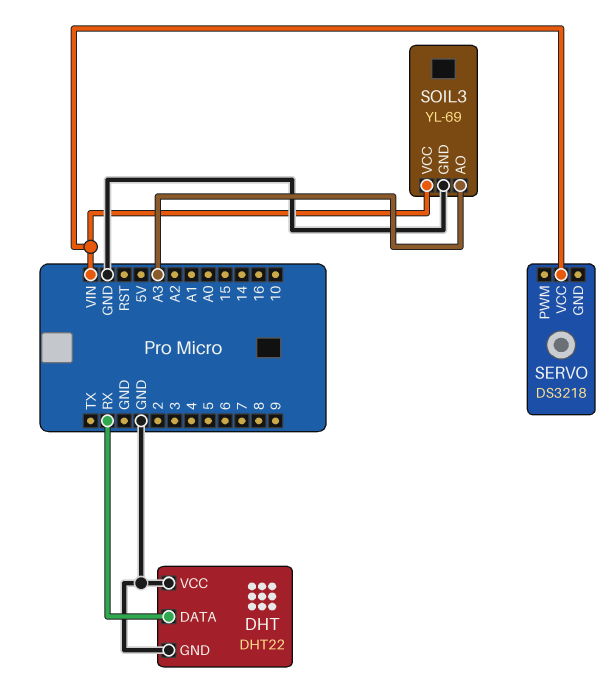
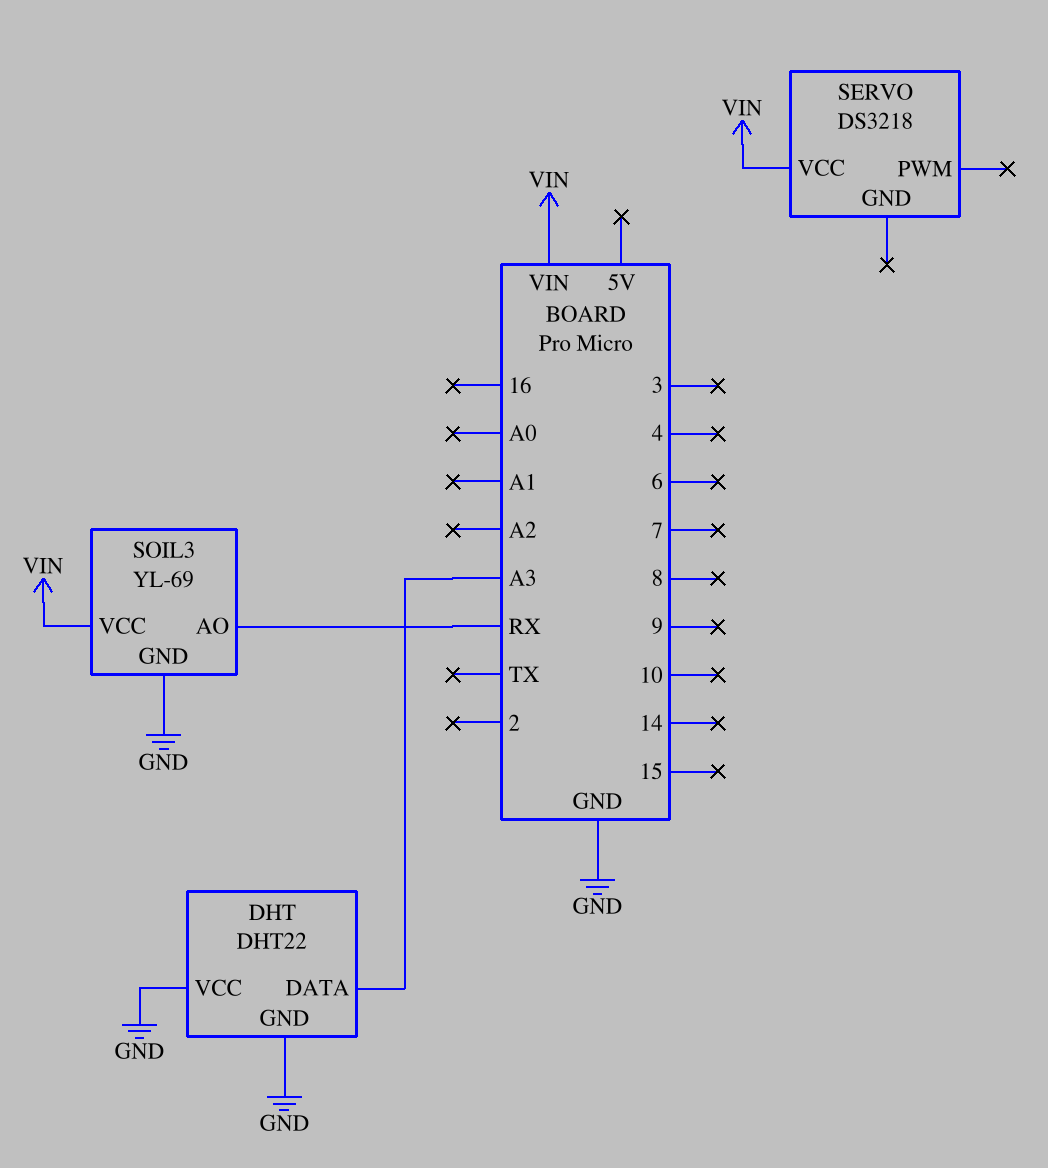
DHT pin DATA: RX -> A3
SOIL3 pin AO: A3 -> RX

